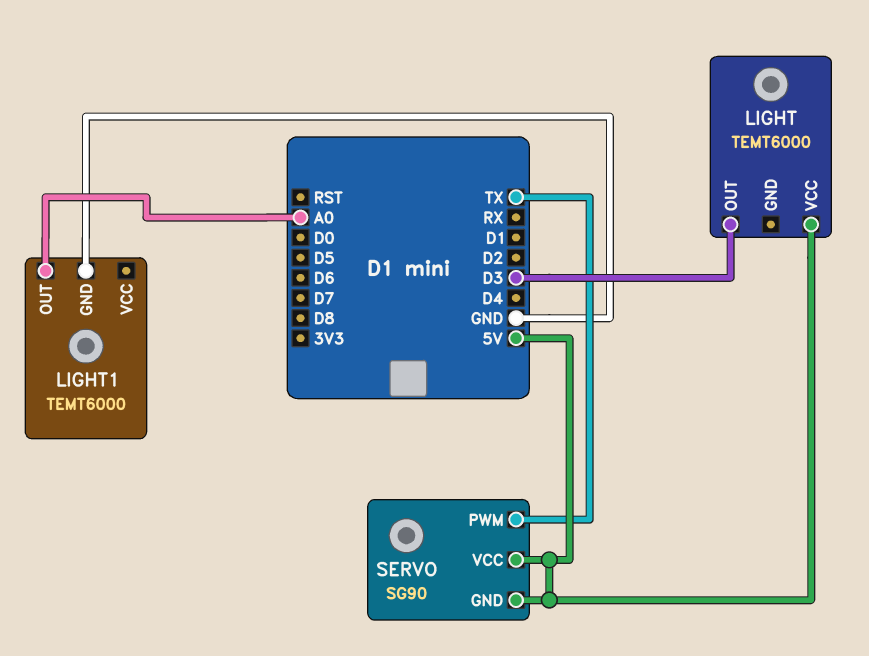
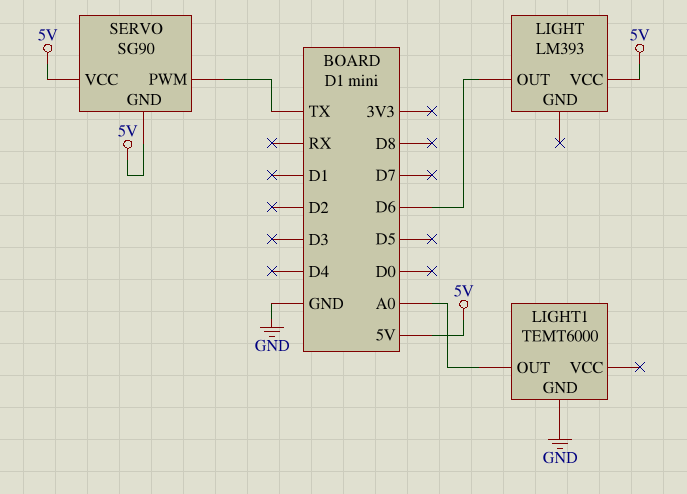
LIGHT: TEMT6000 -> LM393
LIGHT pin OUT: D3 -> D6

